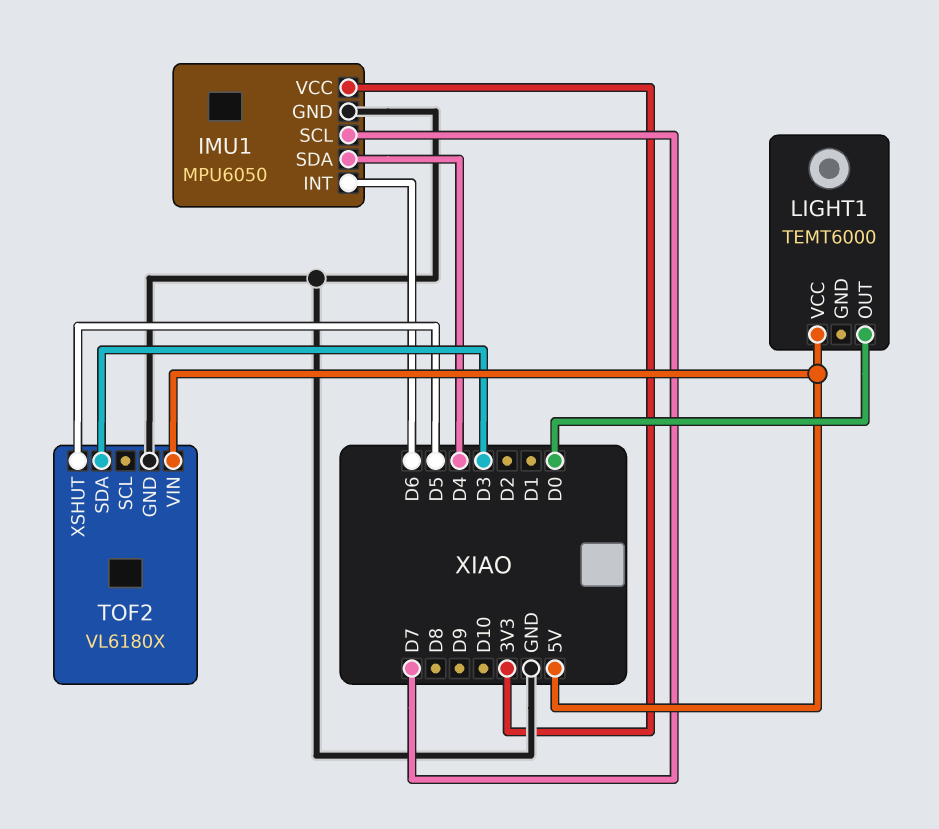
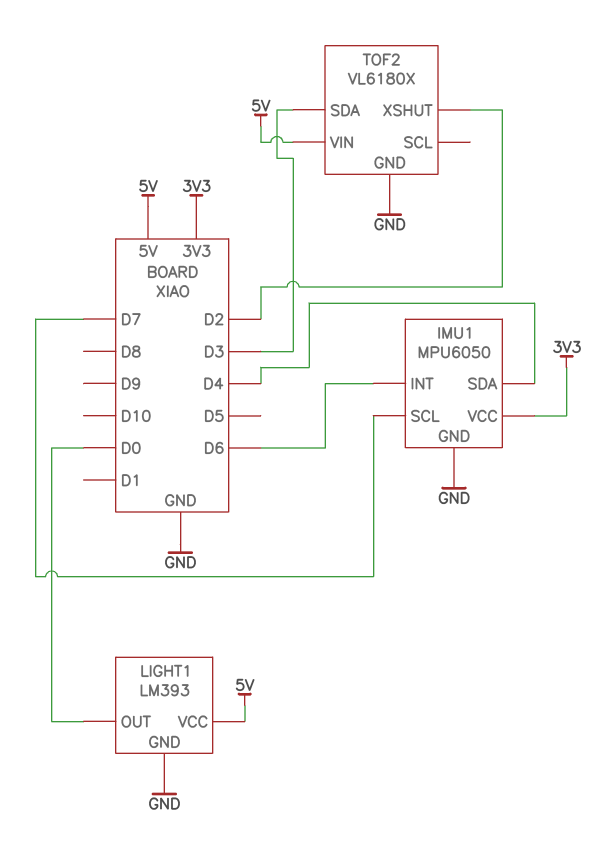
LIGHT1: TEMT6000 -> LM393
LIGHT1 pin GND: none -> GND
TOF2 pin XSHUT: D5 -> D2

